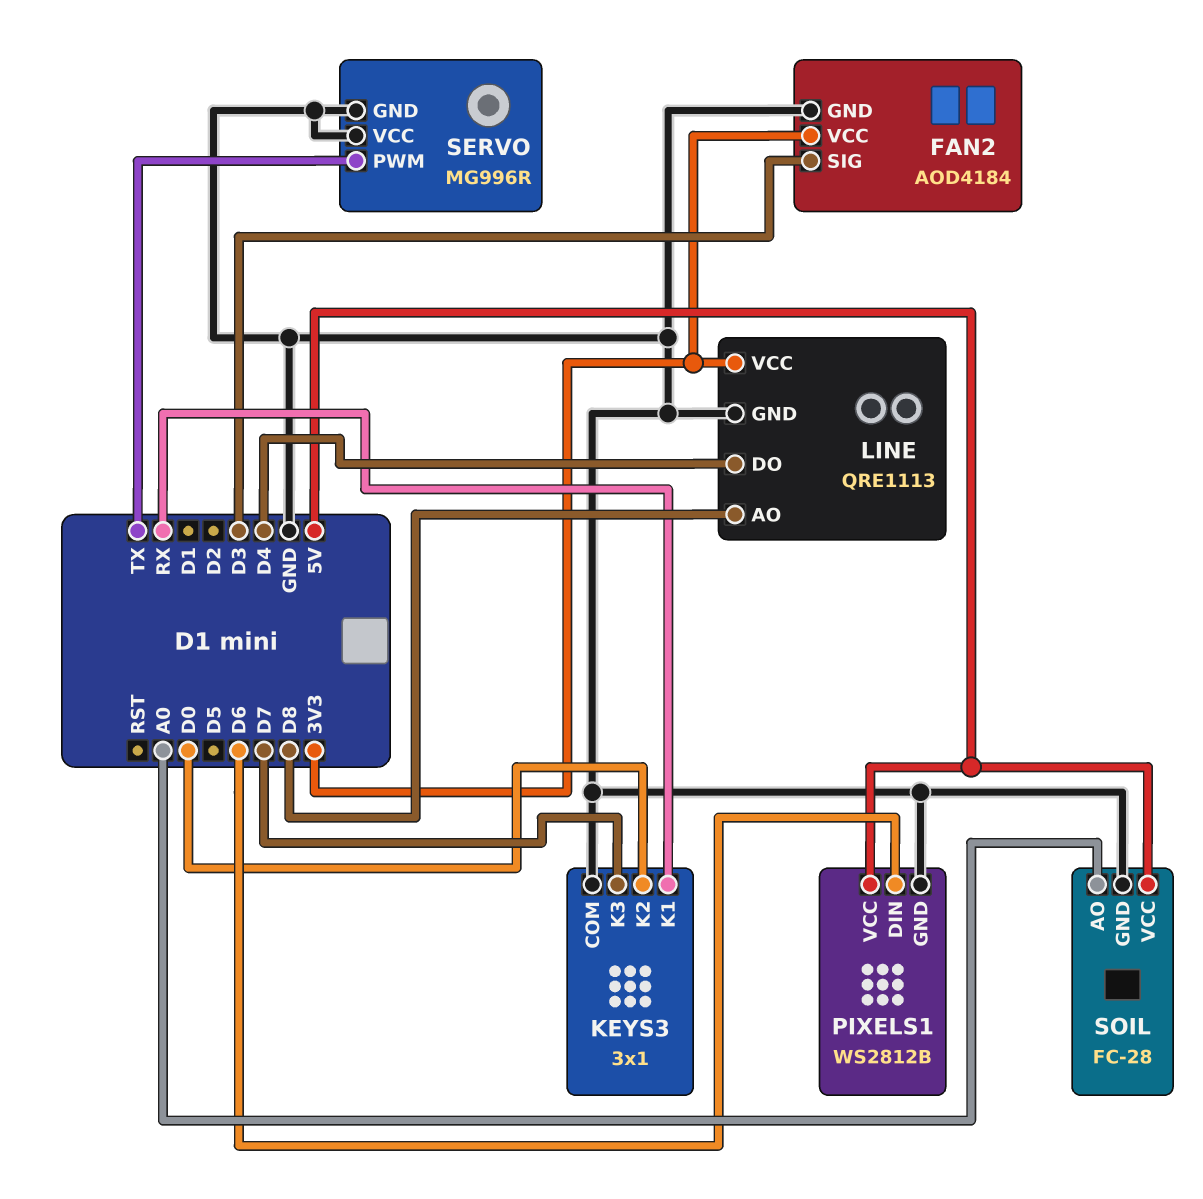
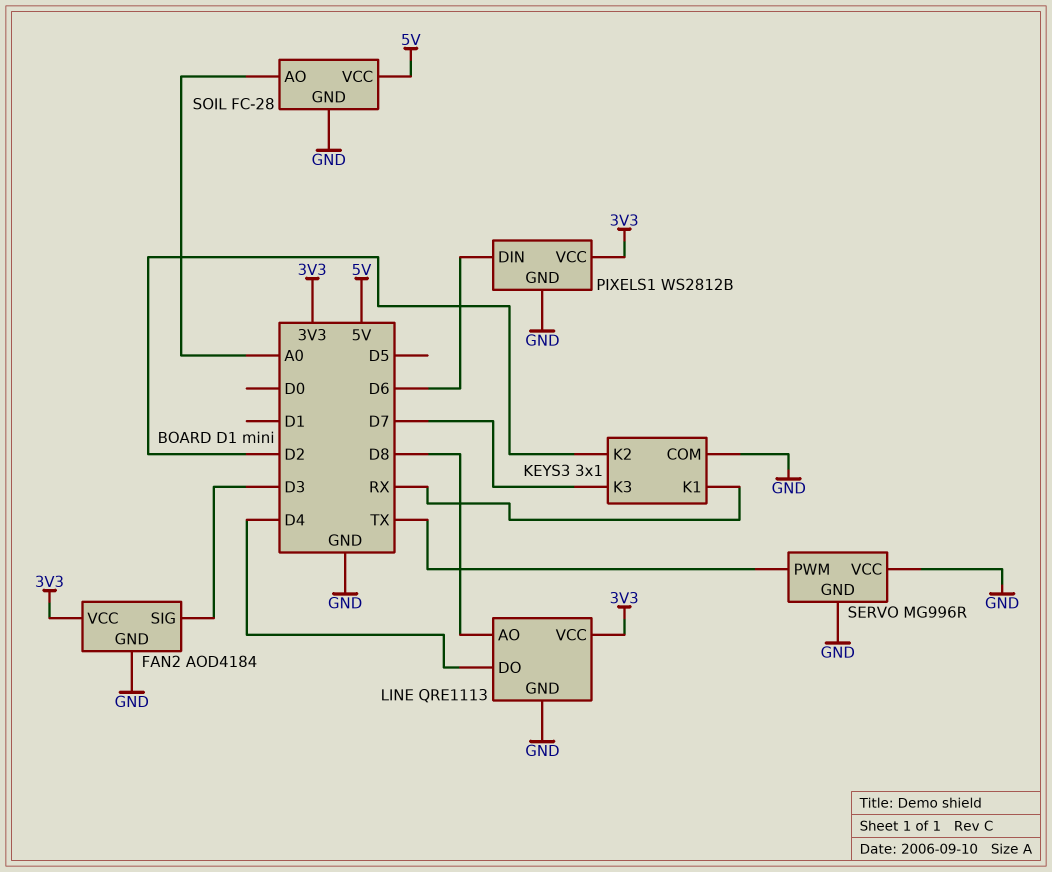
KEYS3 pin K2: D0 -> D2
PIXELS1 pin VCC: 5V -> 3V3

